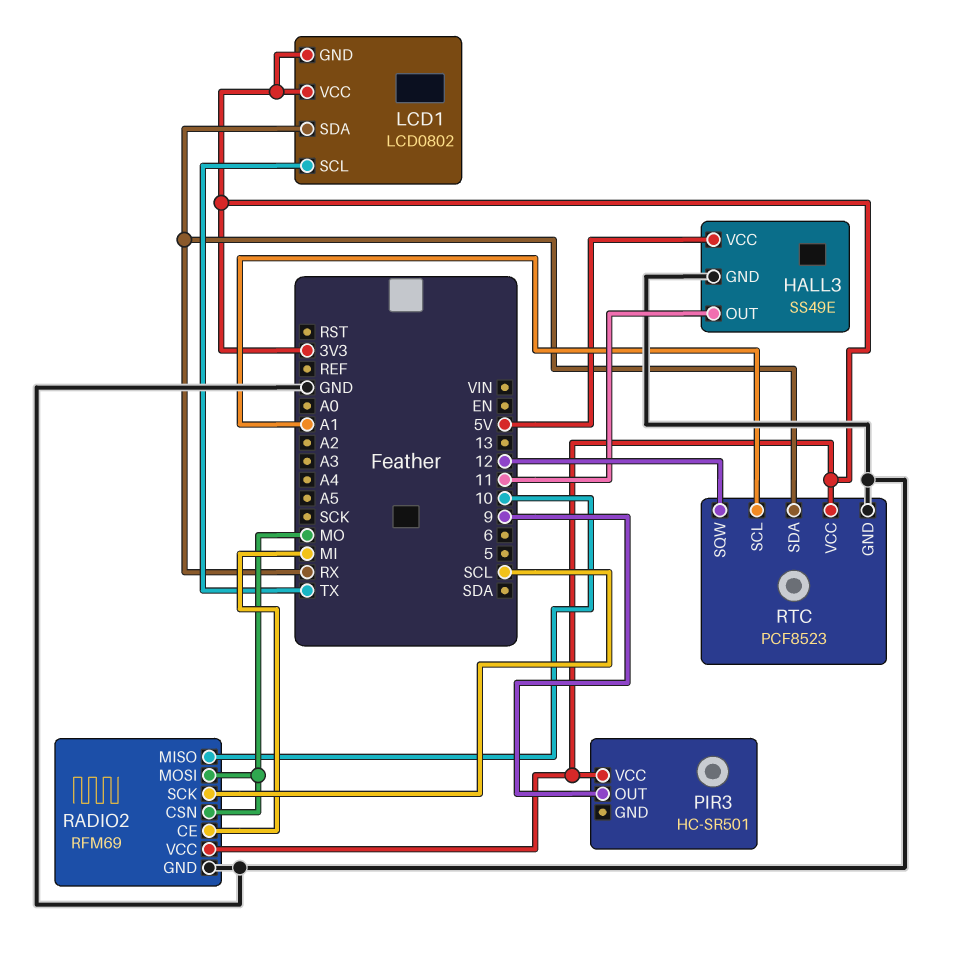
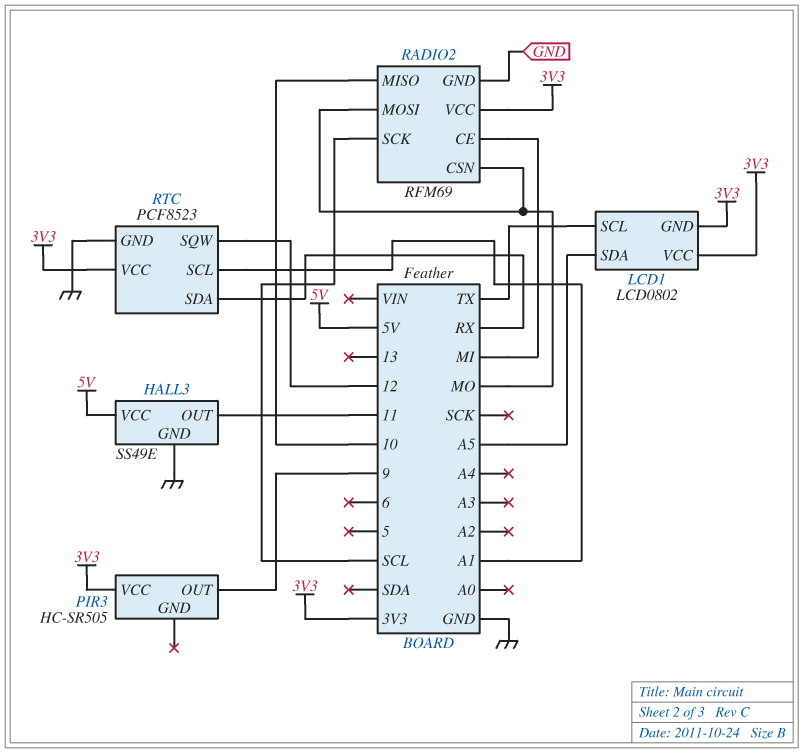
LCD1 pin SDA: RX -> A5
PIR3: HC-SR501 -> HC-SR505

